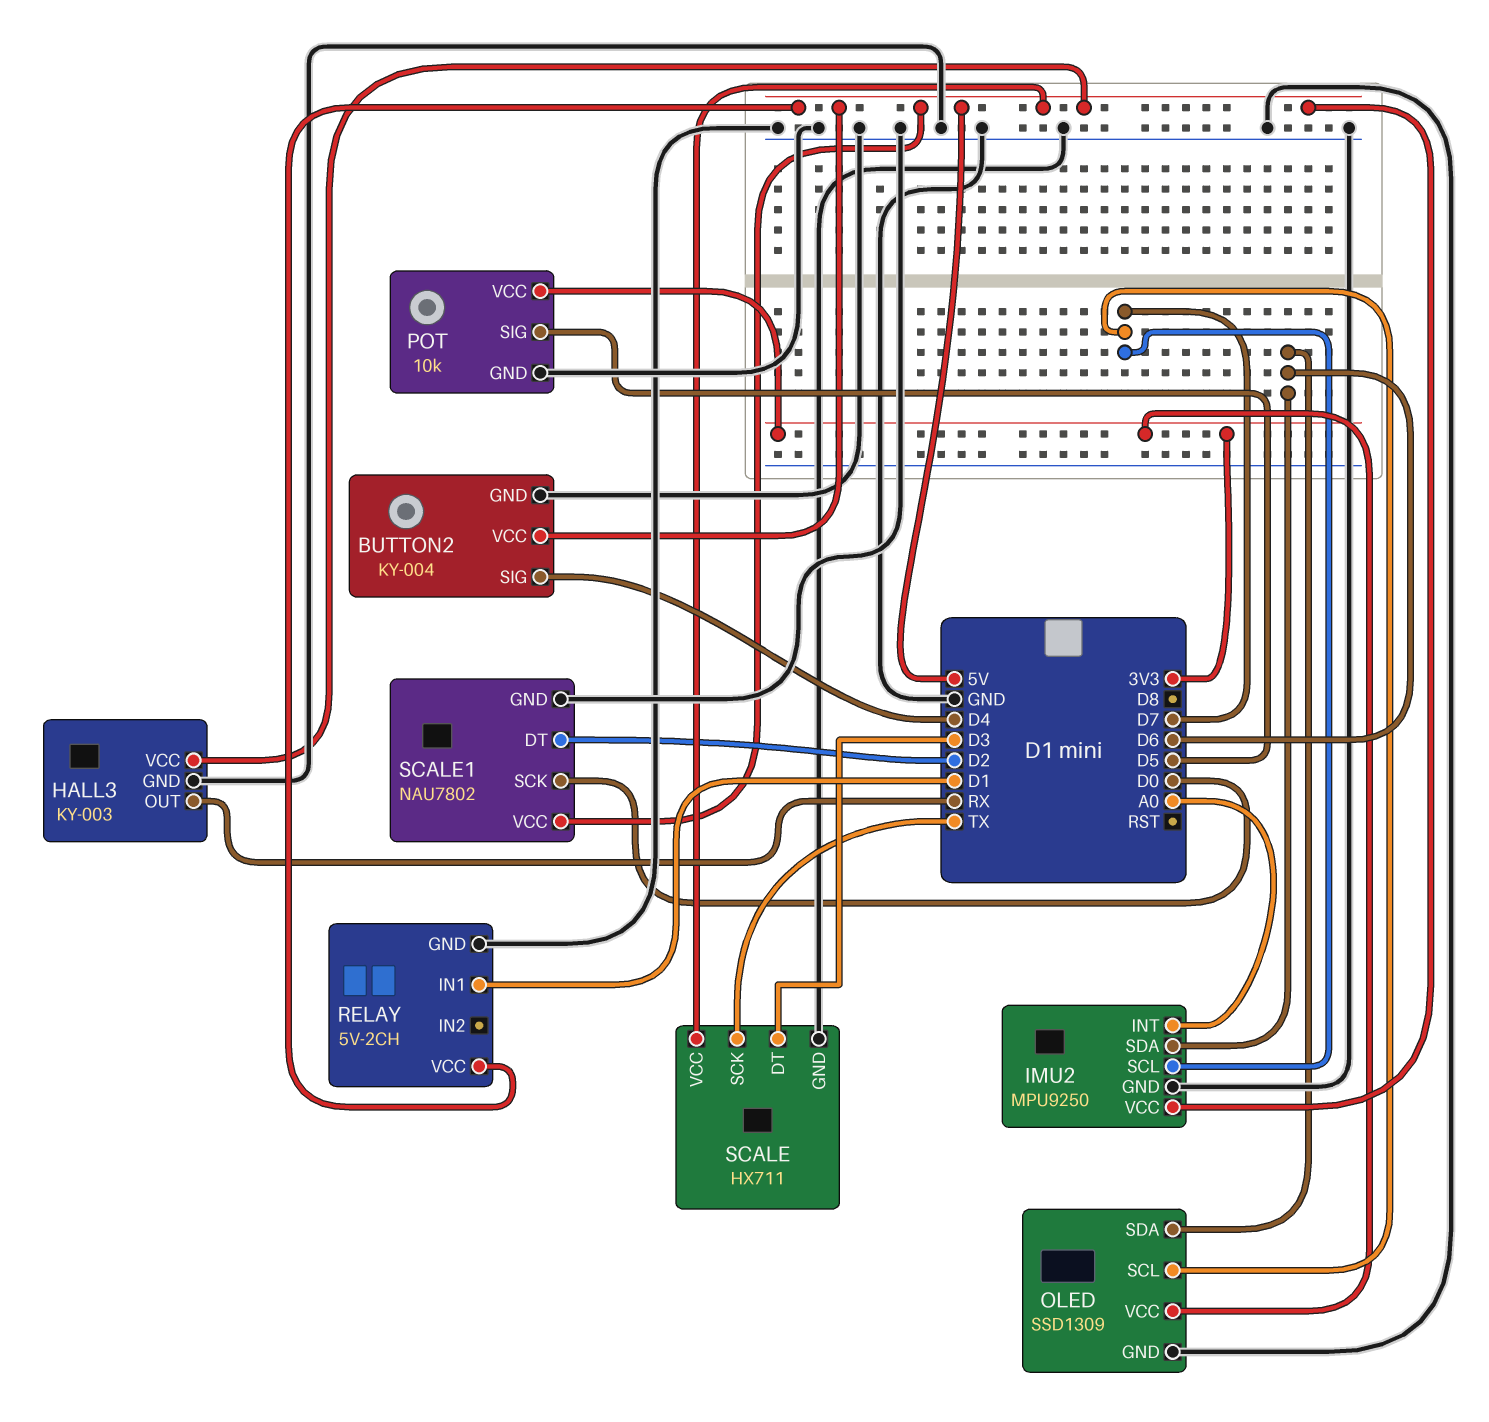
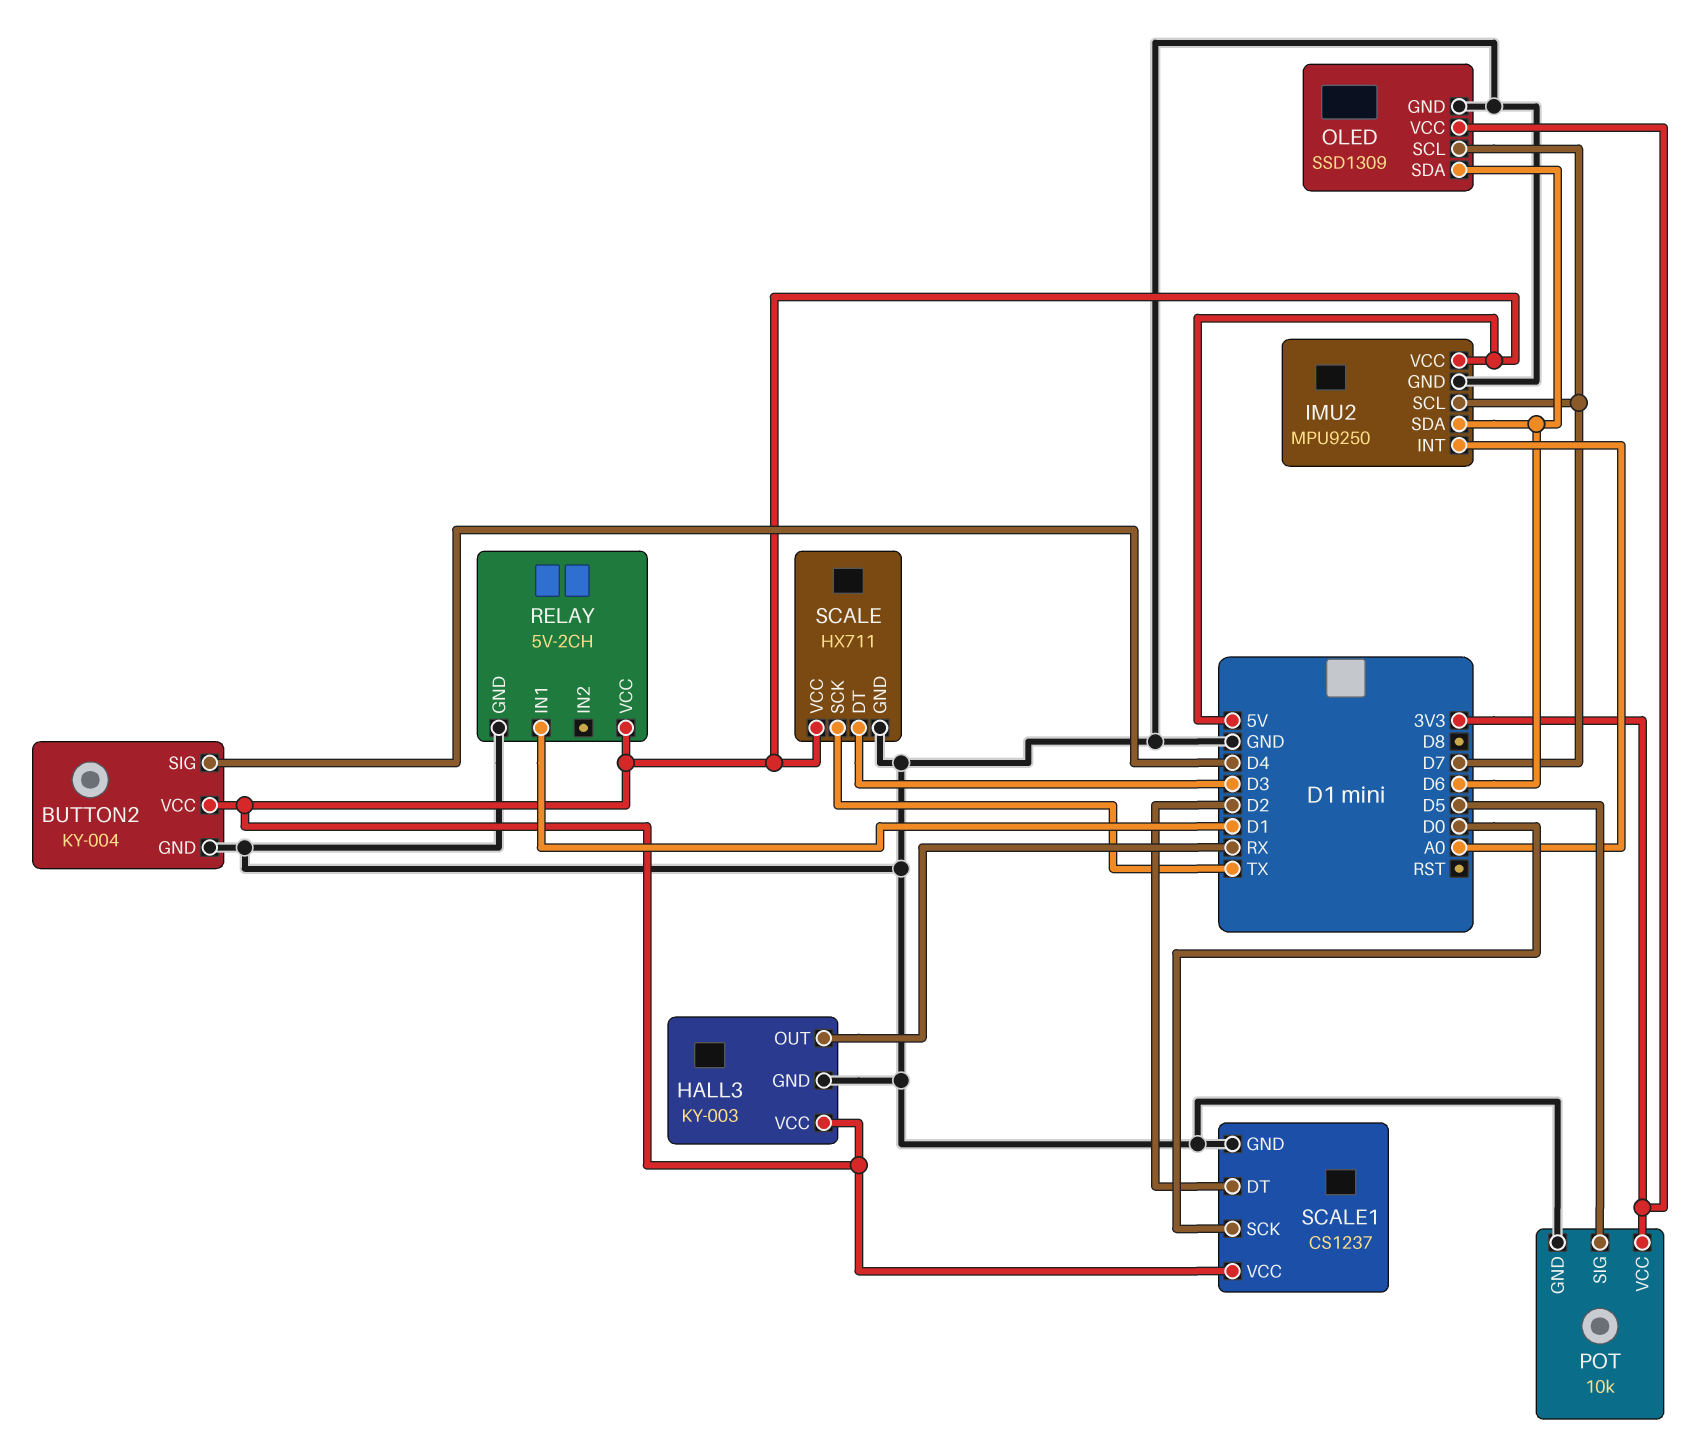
SCALE1: NAU7802 -> CS1237

